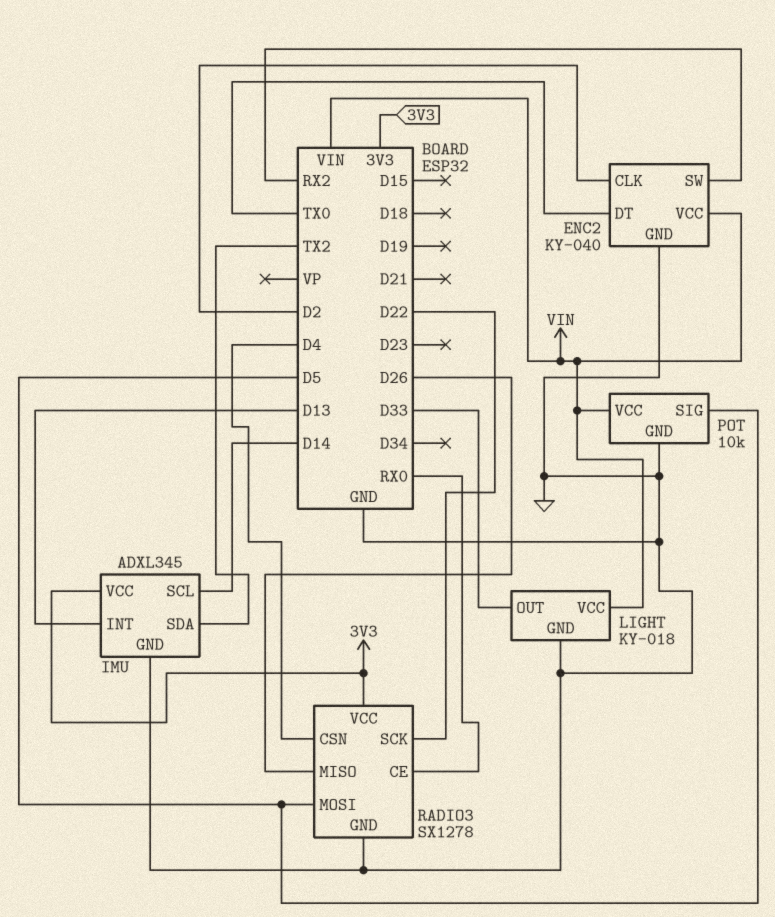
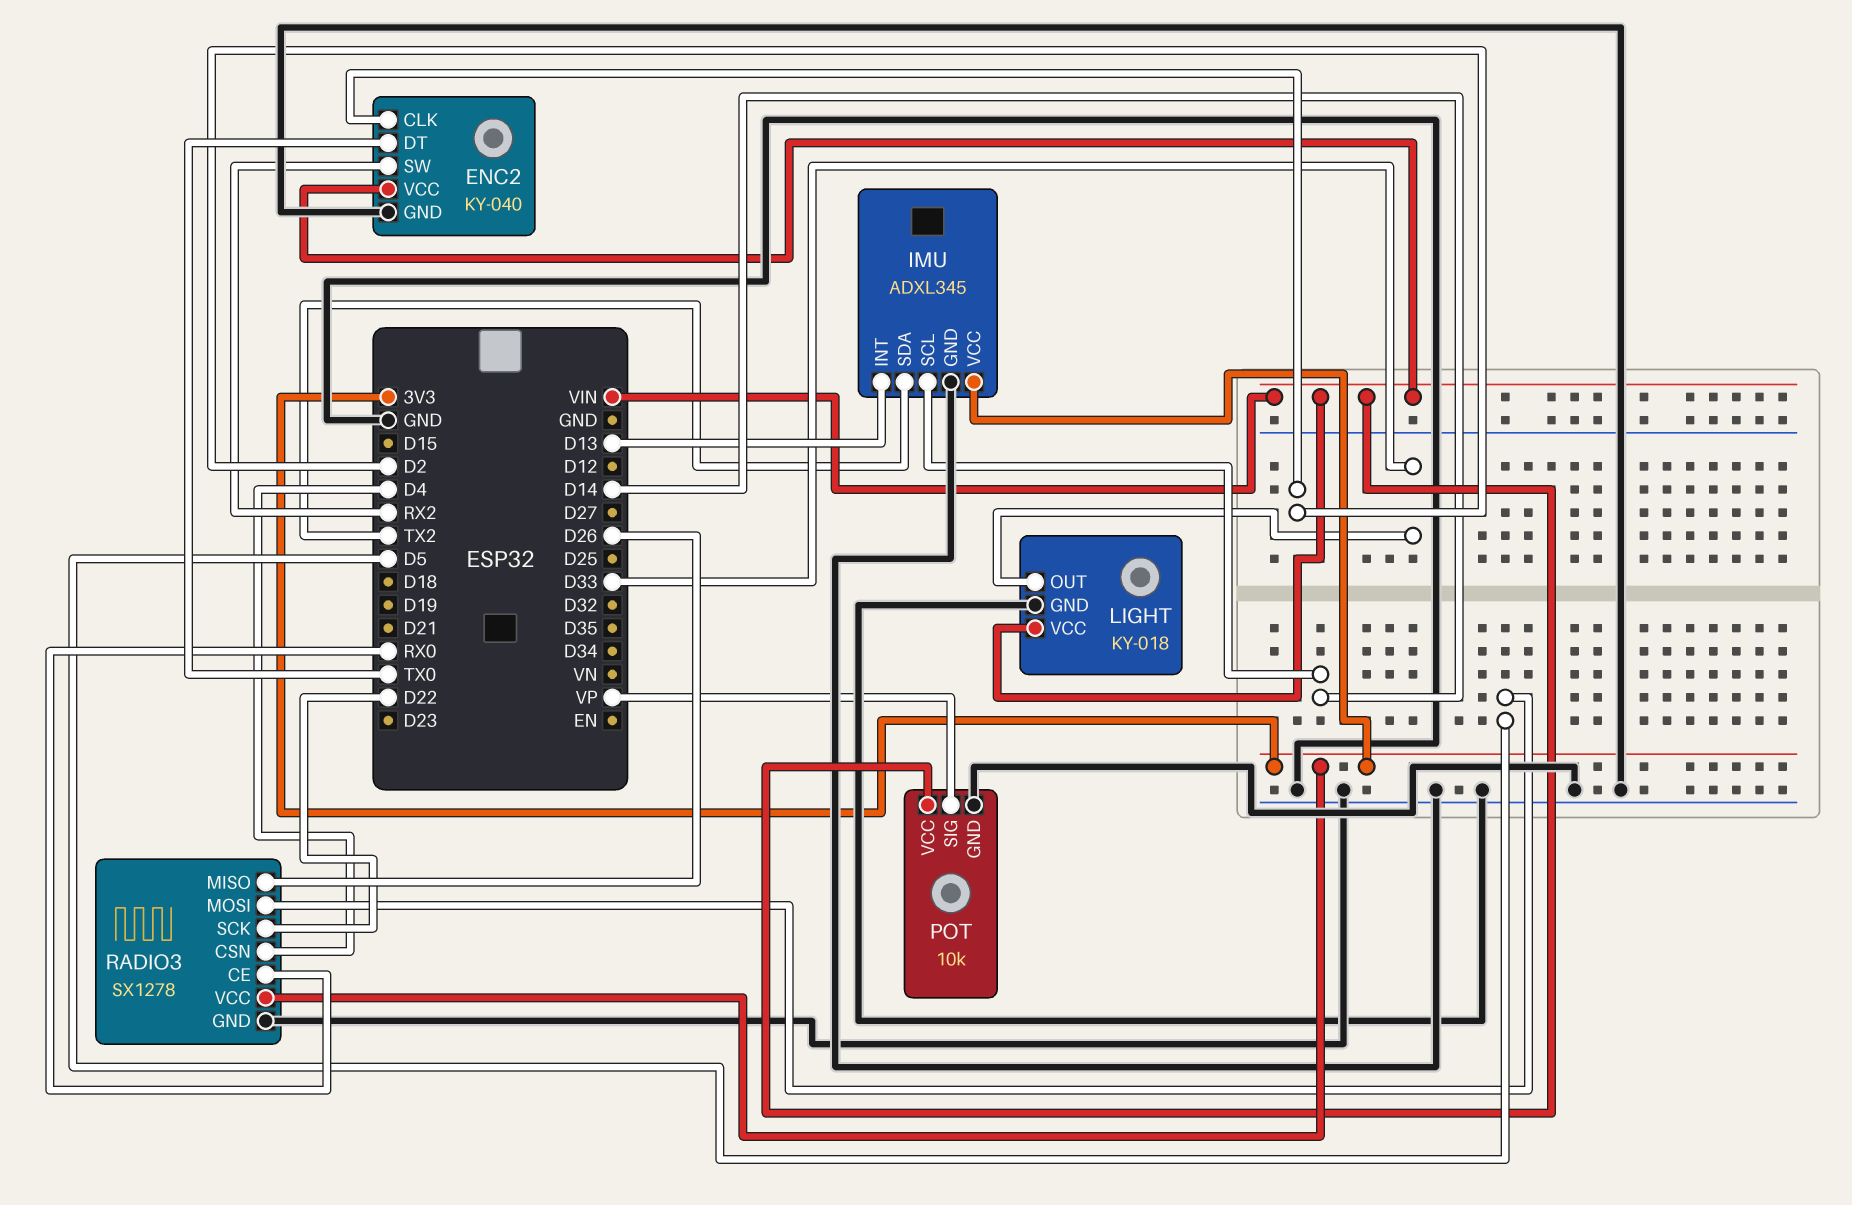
POT pin SIG: D5 -> VP

